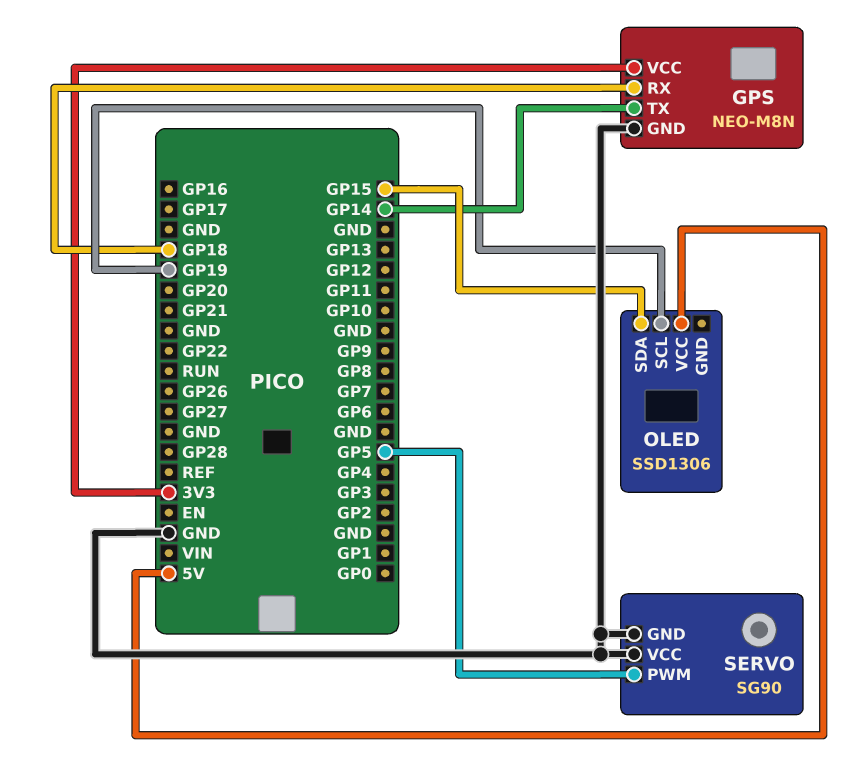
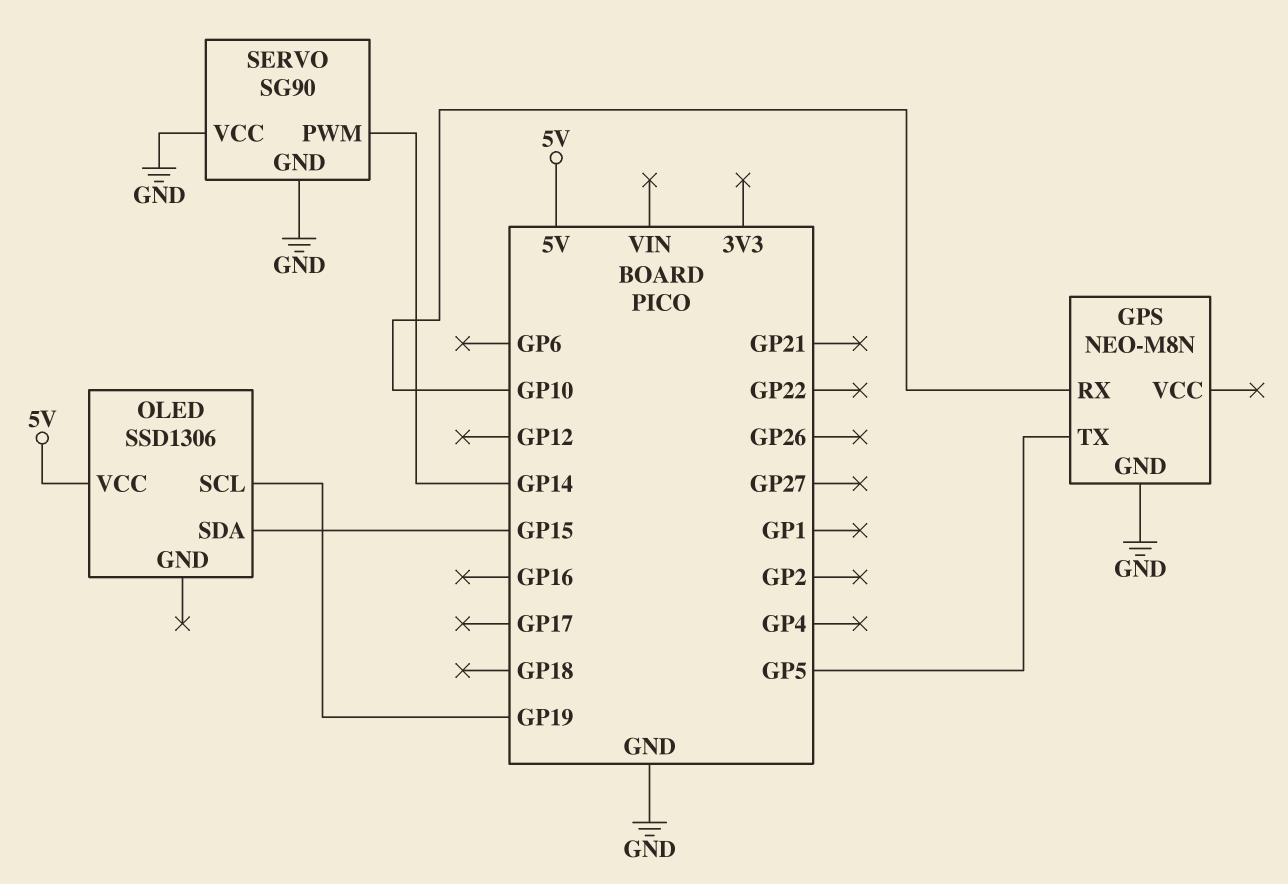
GPS pin RX: GP18 -> GP10
GPS pin TX: GP14 -> GP5
GPS pin VCC: 3V3 -> none
SERVO pin PWM: GP5 -> GP14

